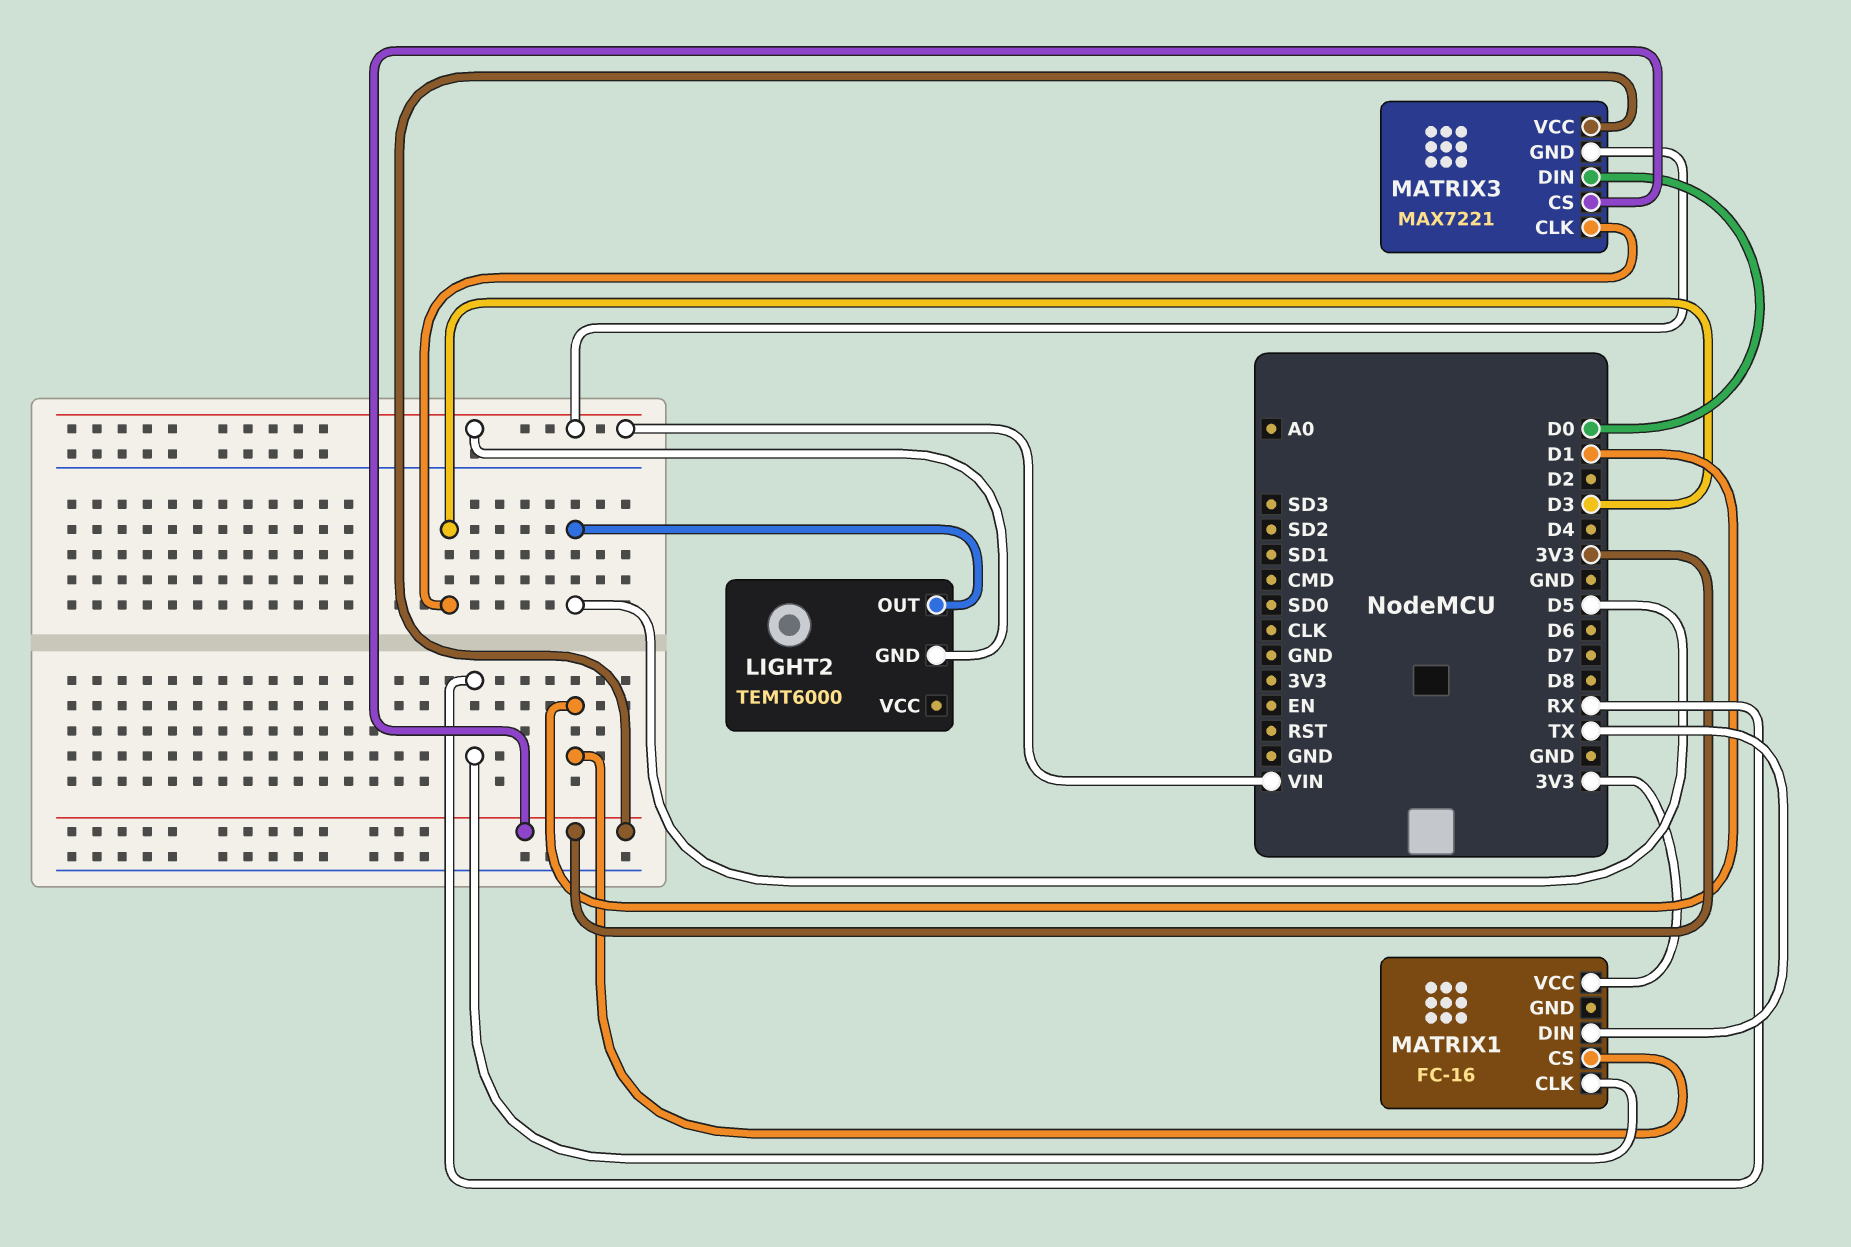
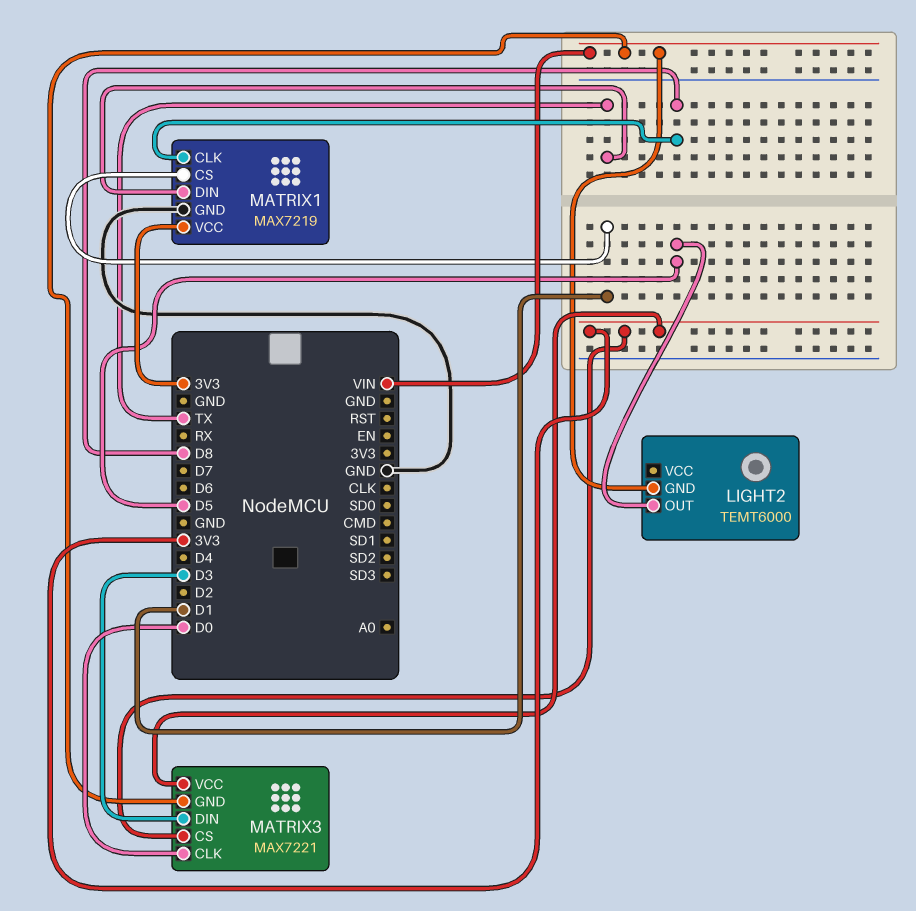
MATRIX1: FC-16 -> MAX7219
MATRIX1 pin CLK: RX -> D8
MATRIX1 pin GND: none -> GND
MATRIX3 pin CLK: D3 -> D0
MATRIX3 pin DIN: D0 -> D3

